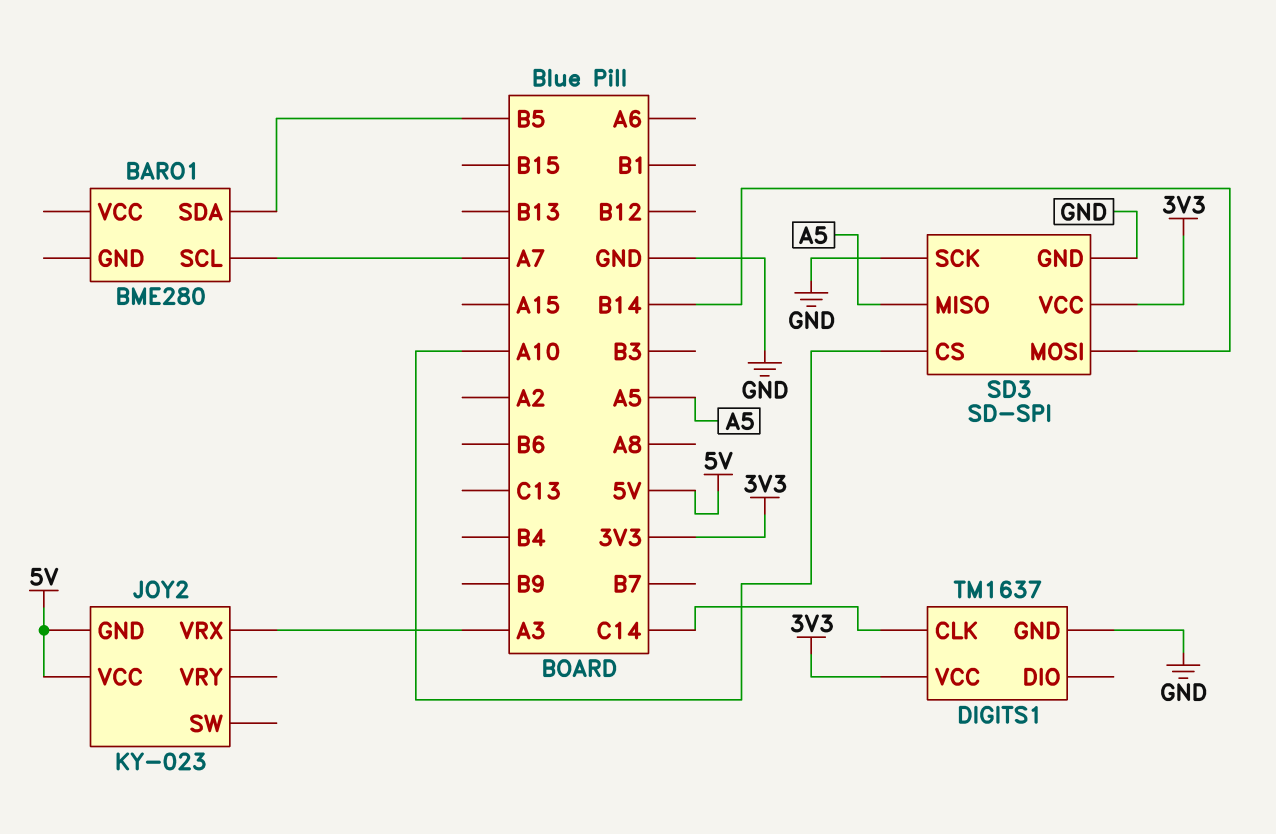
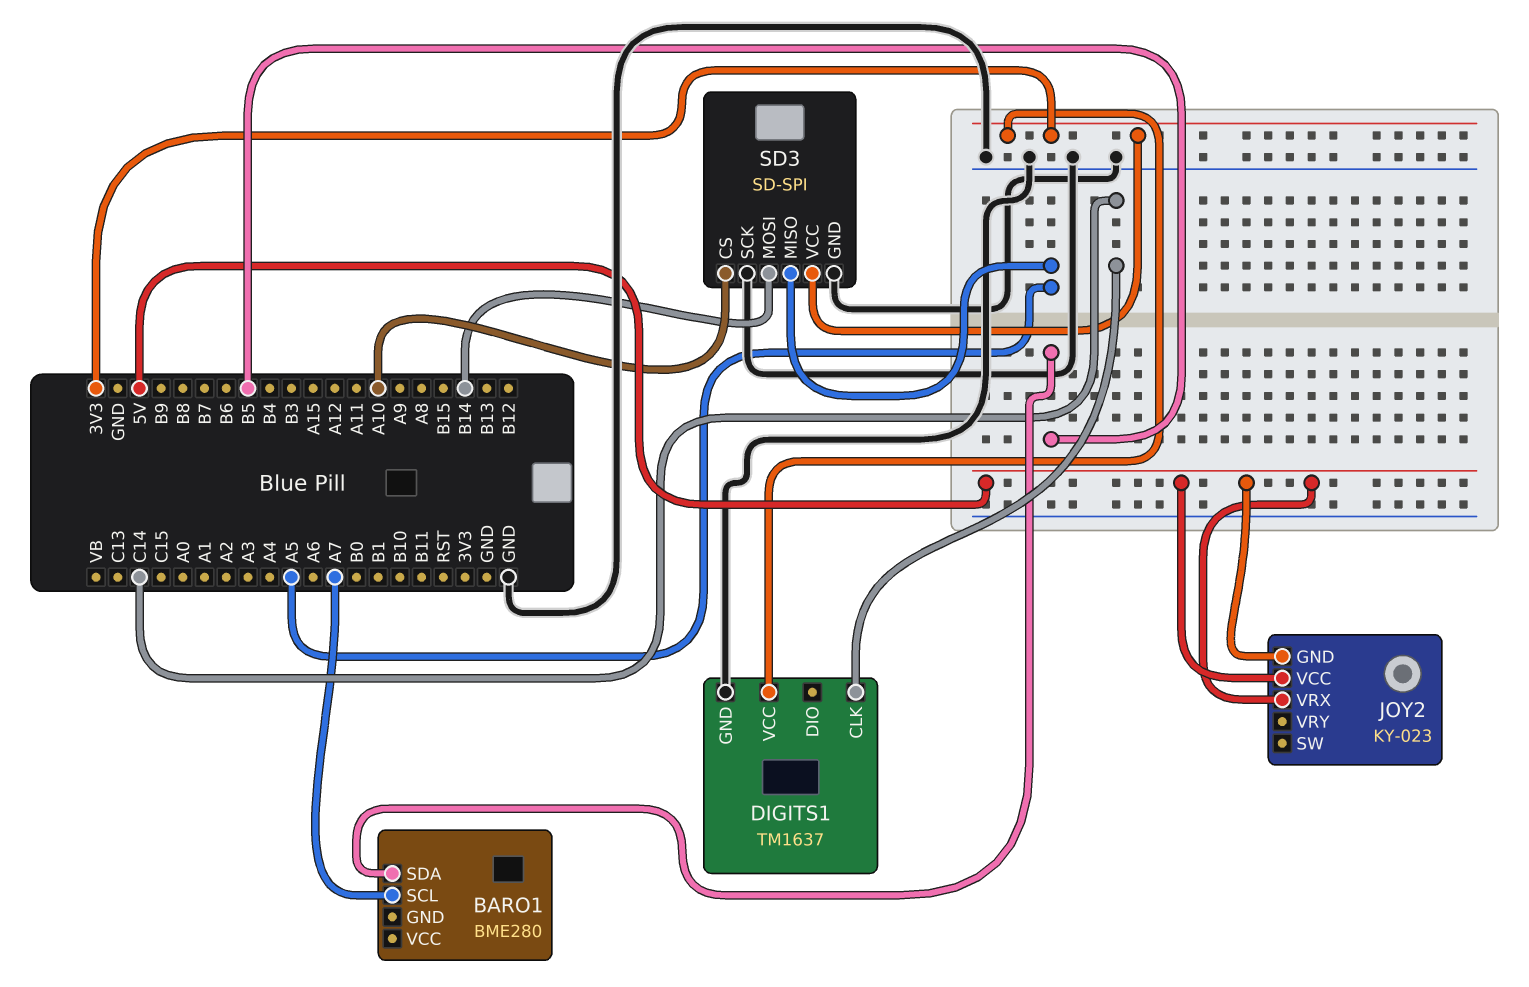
JOY2 pin VRX: A3 -> 5V

